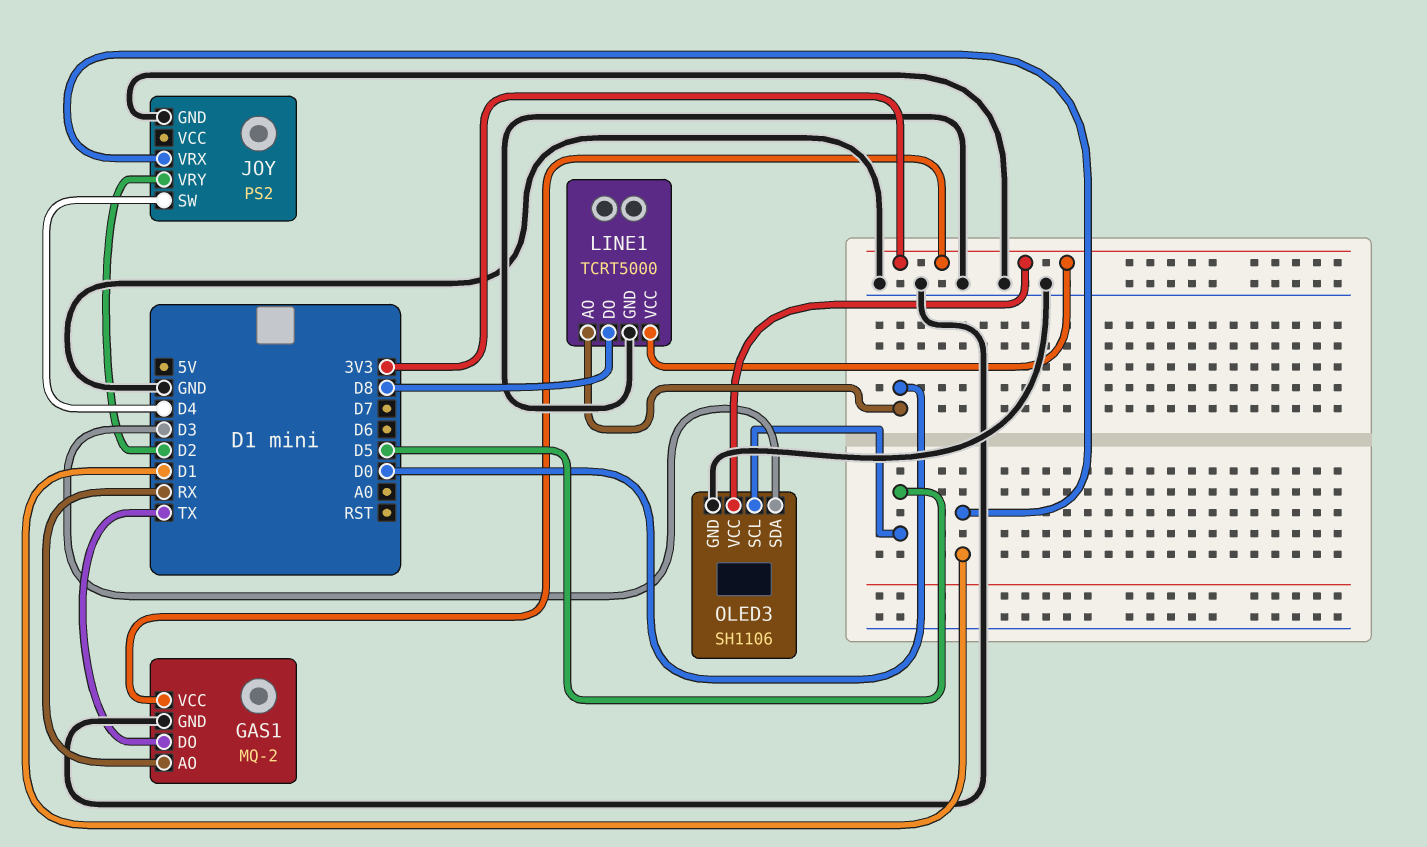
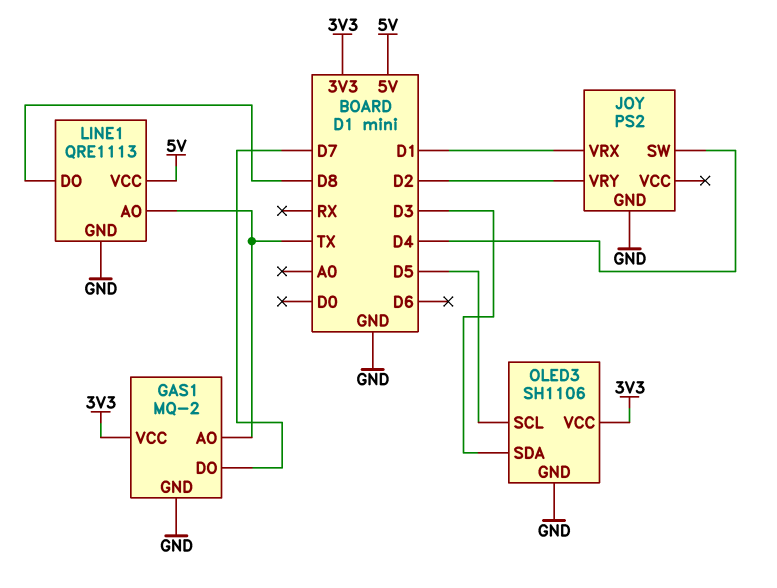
GAS1 pin AO: RX -> TX
GAS1 pin DO: TX -> D7
LINE1: TCRT5000 -> QRE1113
LINE1 pin AO: D0 -> TX
LINE1 pin VCC: 3V3 -> 5V

